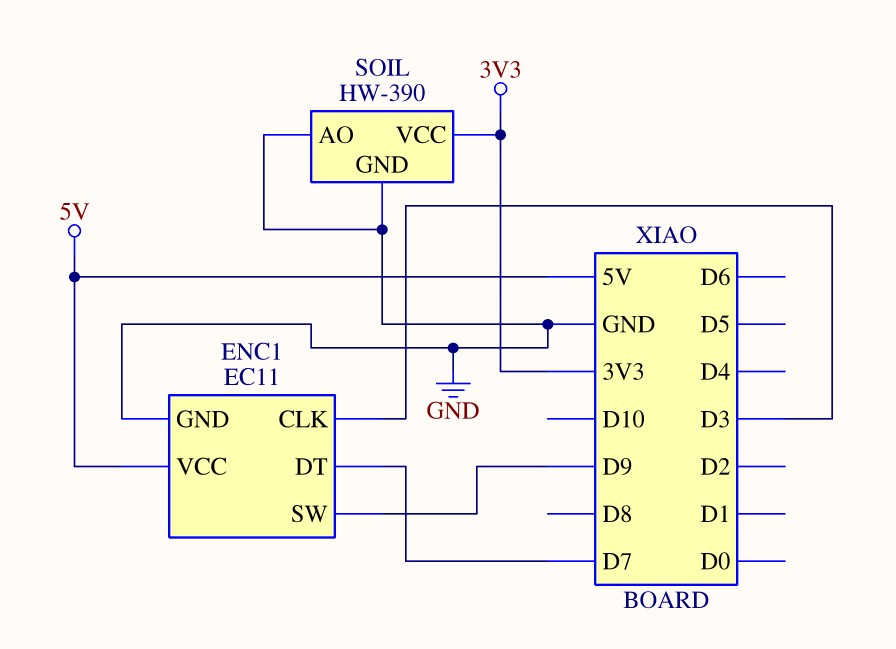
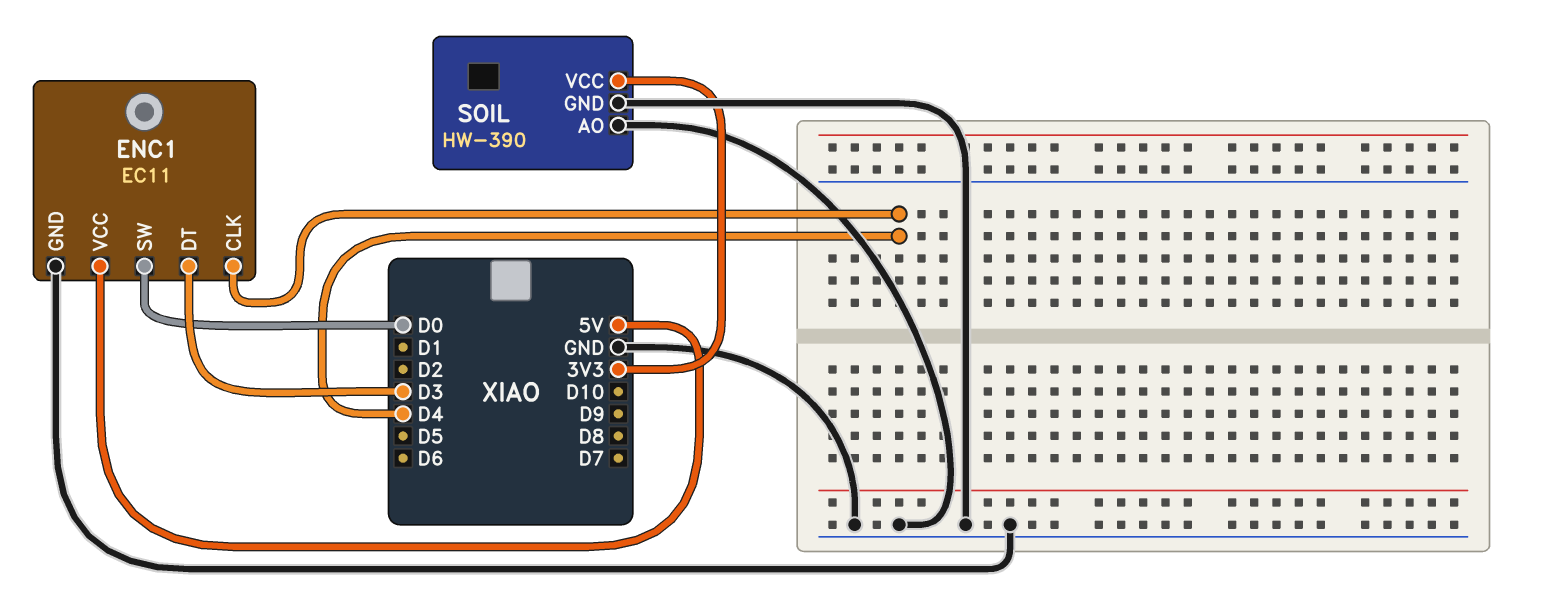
ENC1 pin CLK: D3 -> D4
ENC1 pin DT: D7 -> D3
ENC1 pin SW: D9 -> D0

